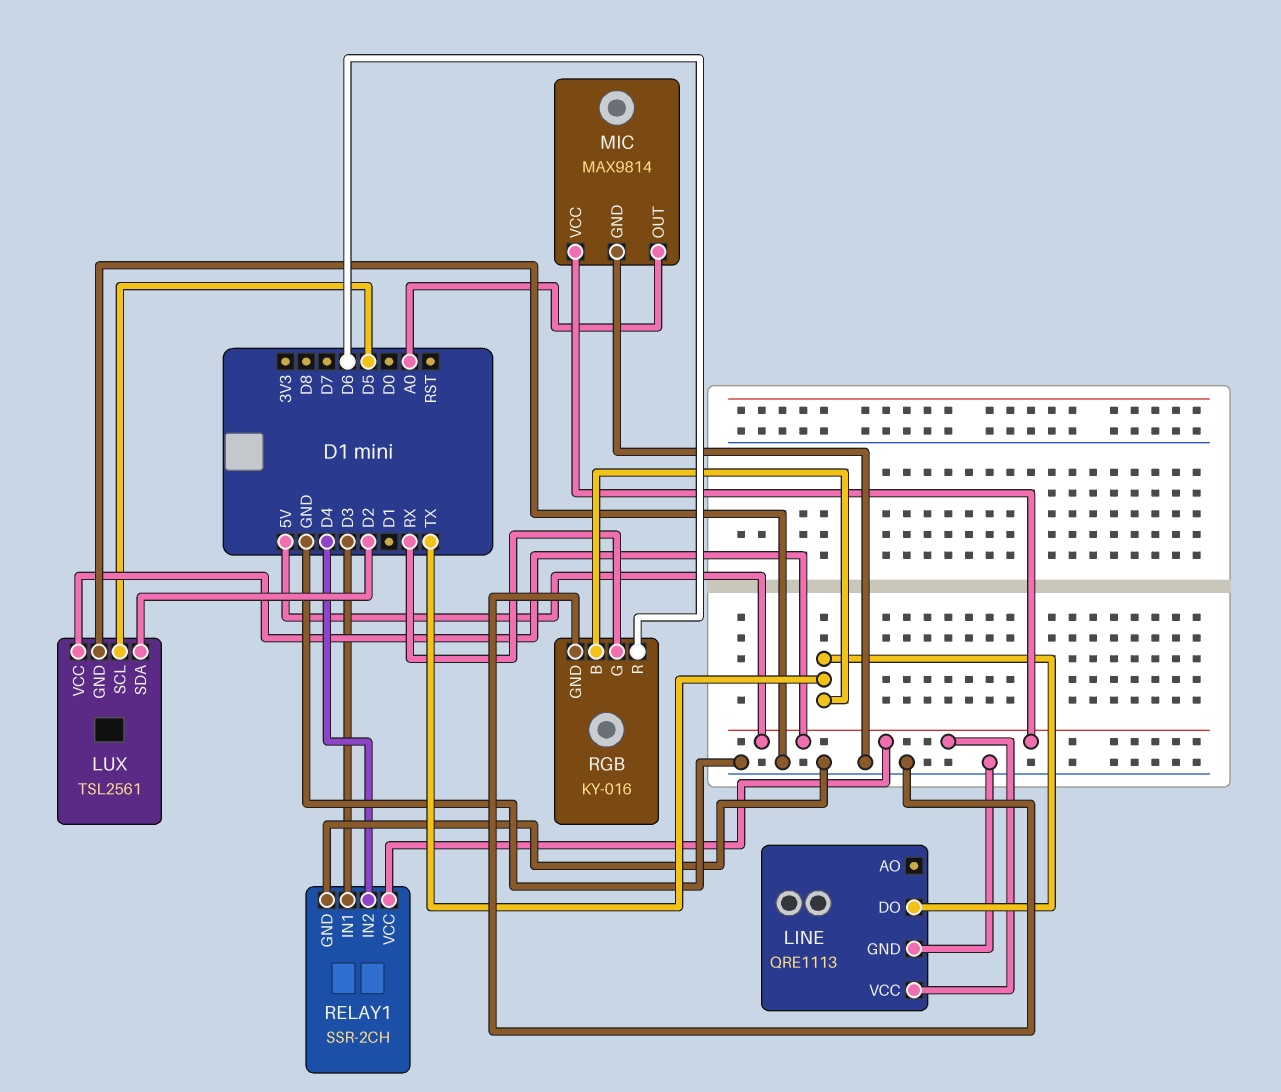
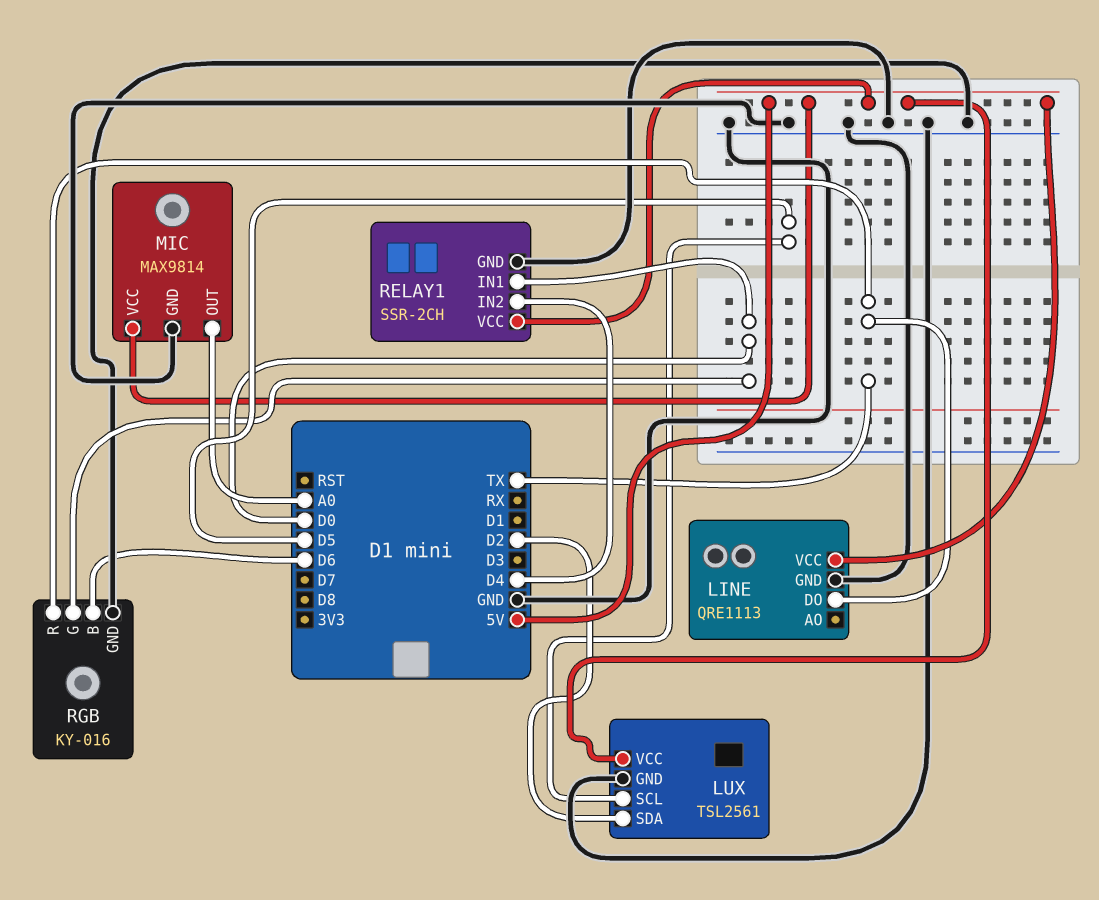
RELAY1 pin IN1: D3 -> D0
RGB pin B: TX -> D6
RGB pin G: RX -> D0
RGB pin R: D6 -> TX

